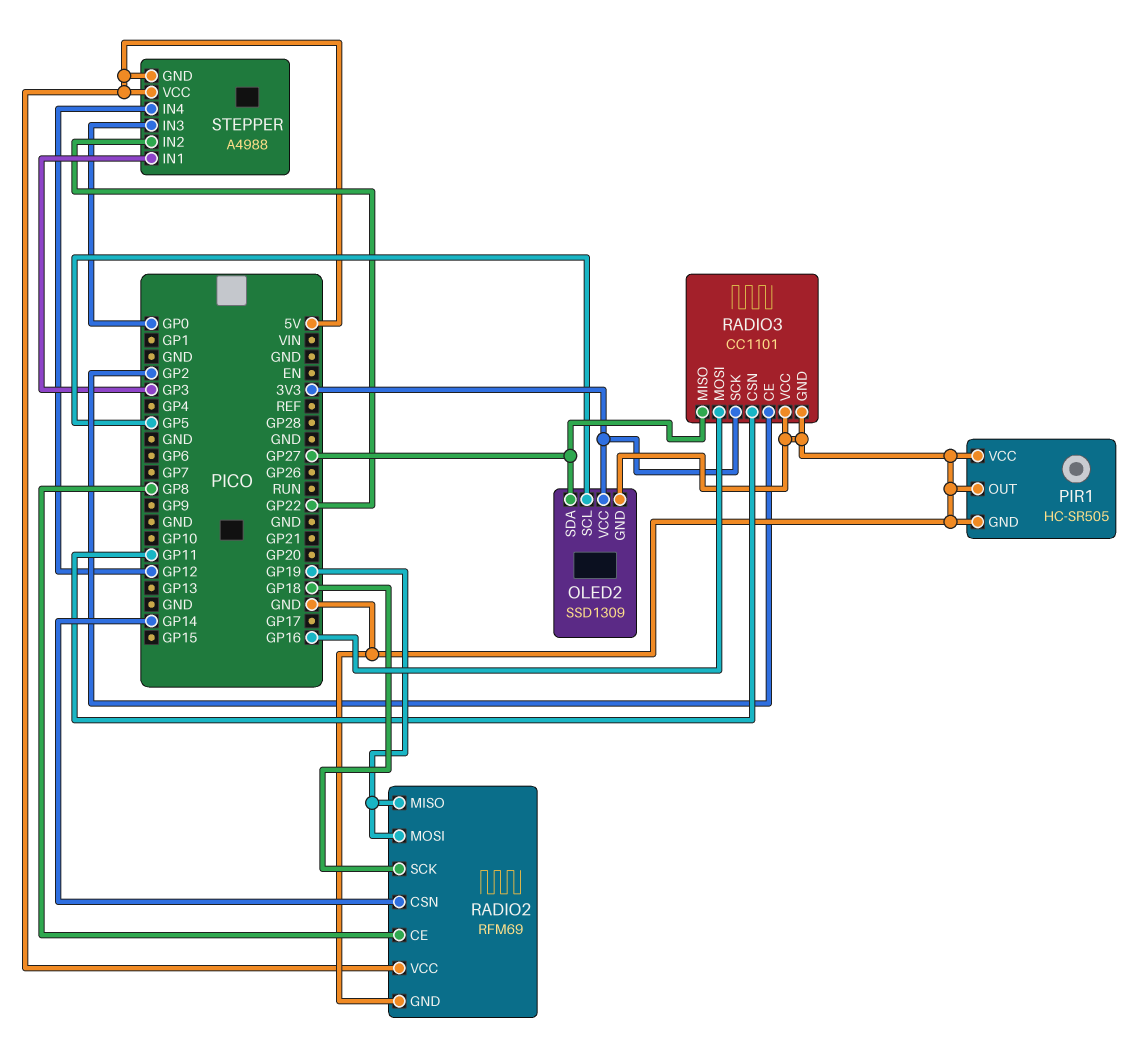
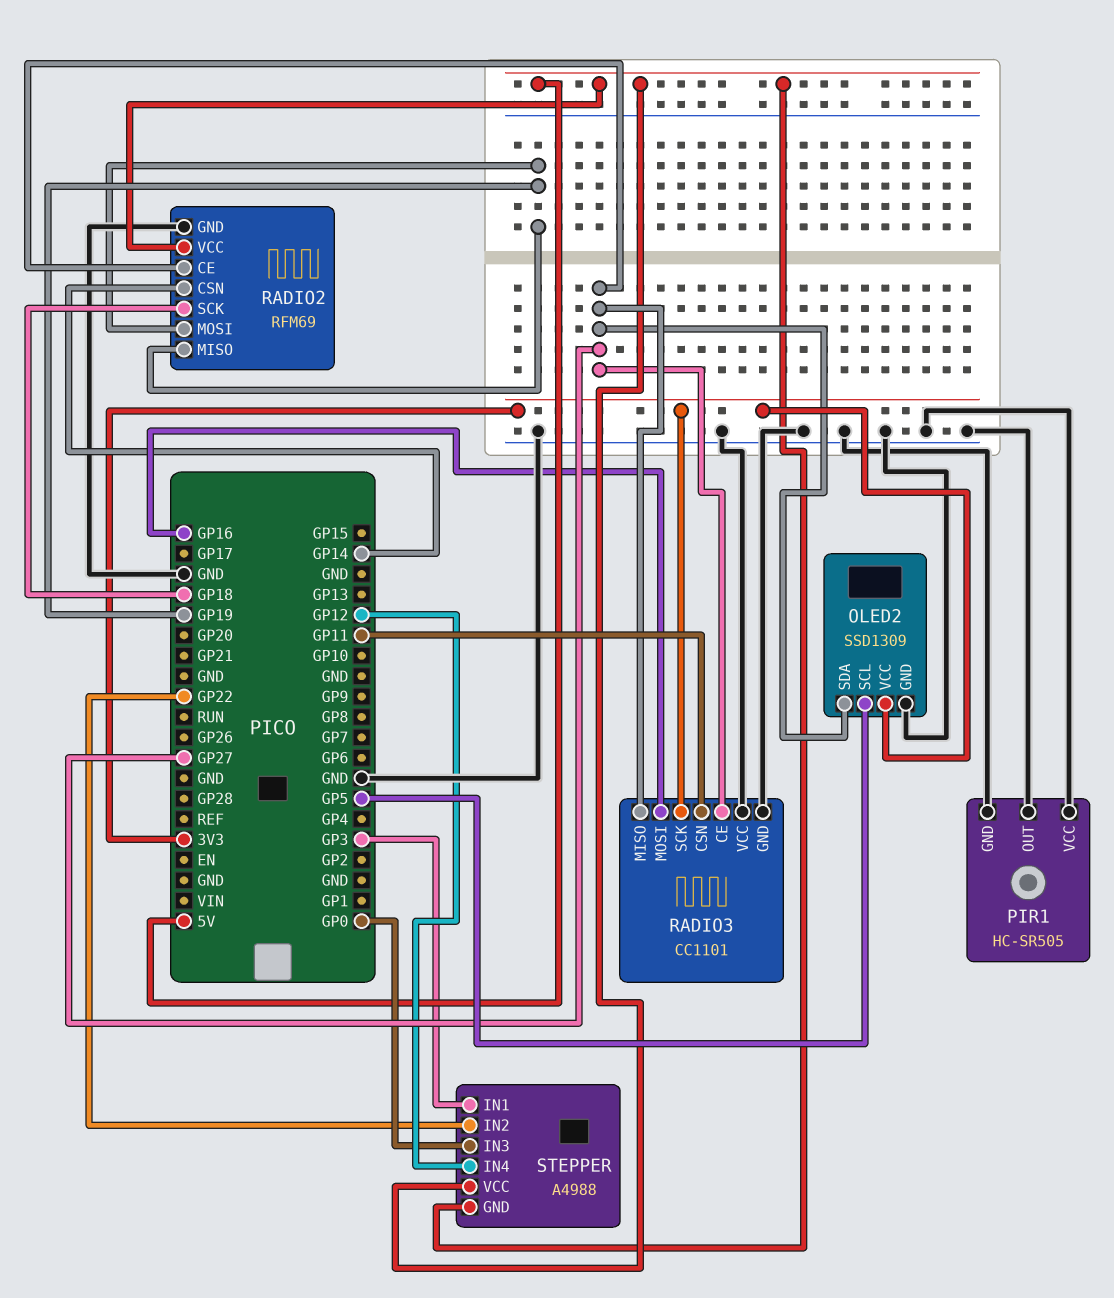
RADIO2 pin CE: GP8 -> GP27
RADIO3 pin CE: GP2 -> GP27

